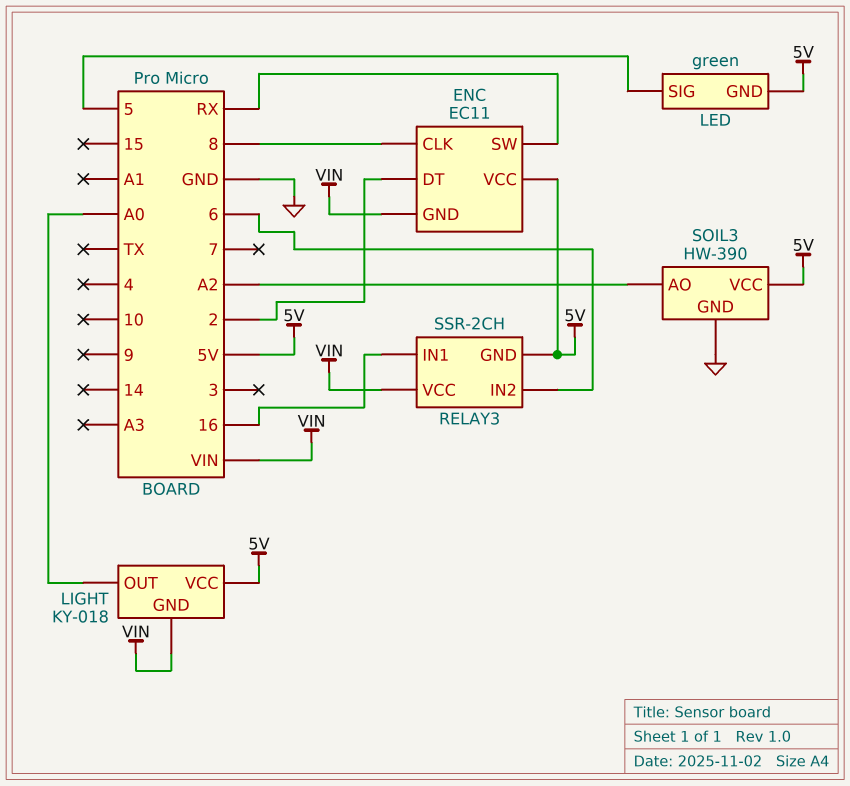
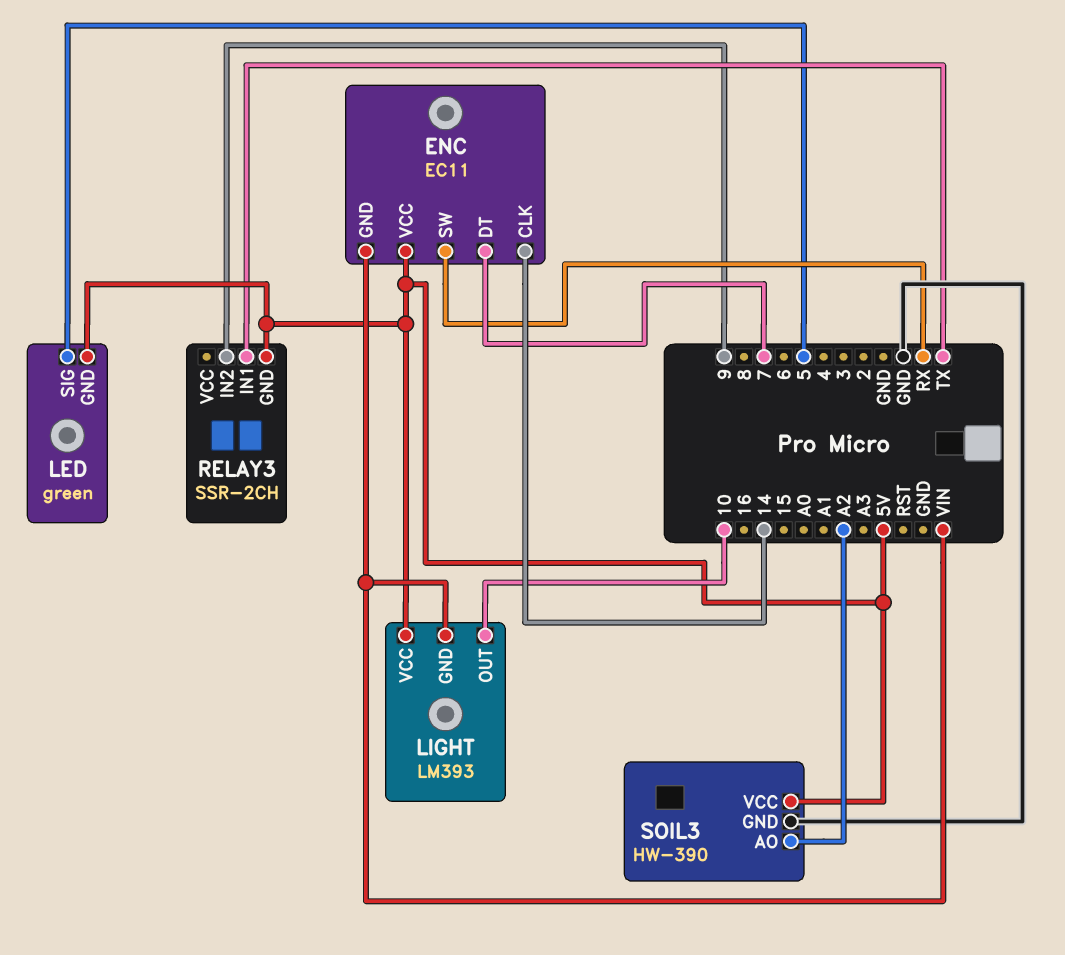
ENC pin CLK: 8 -> 14
ENC pin DT: 2 -> 7
LIGHT: KY-018 -> LM393
LIGHT pin OUT: A0 -> 10
RELAY3 pin IN1: 16 -> TX
RELAY3 pin IN2: 6 -> 9
RELAY3 pin VCC: VIN -> none

